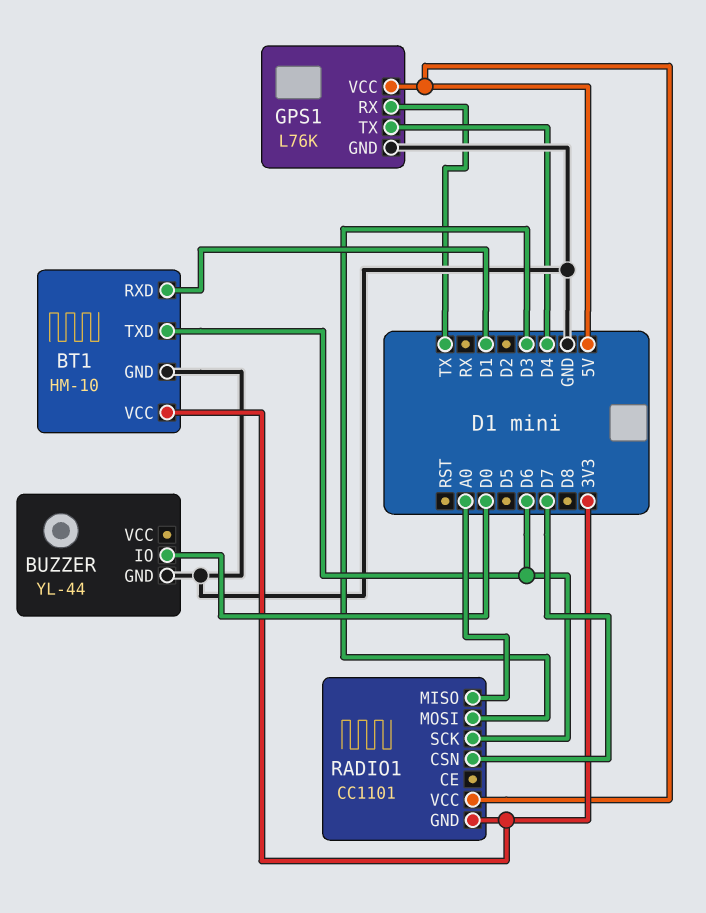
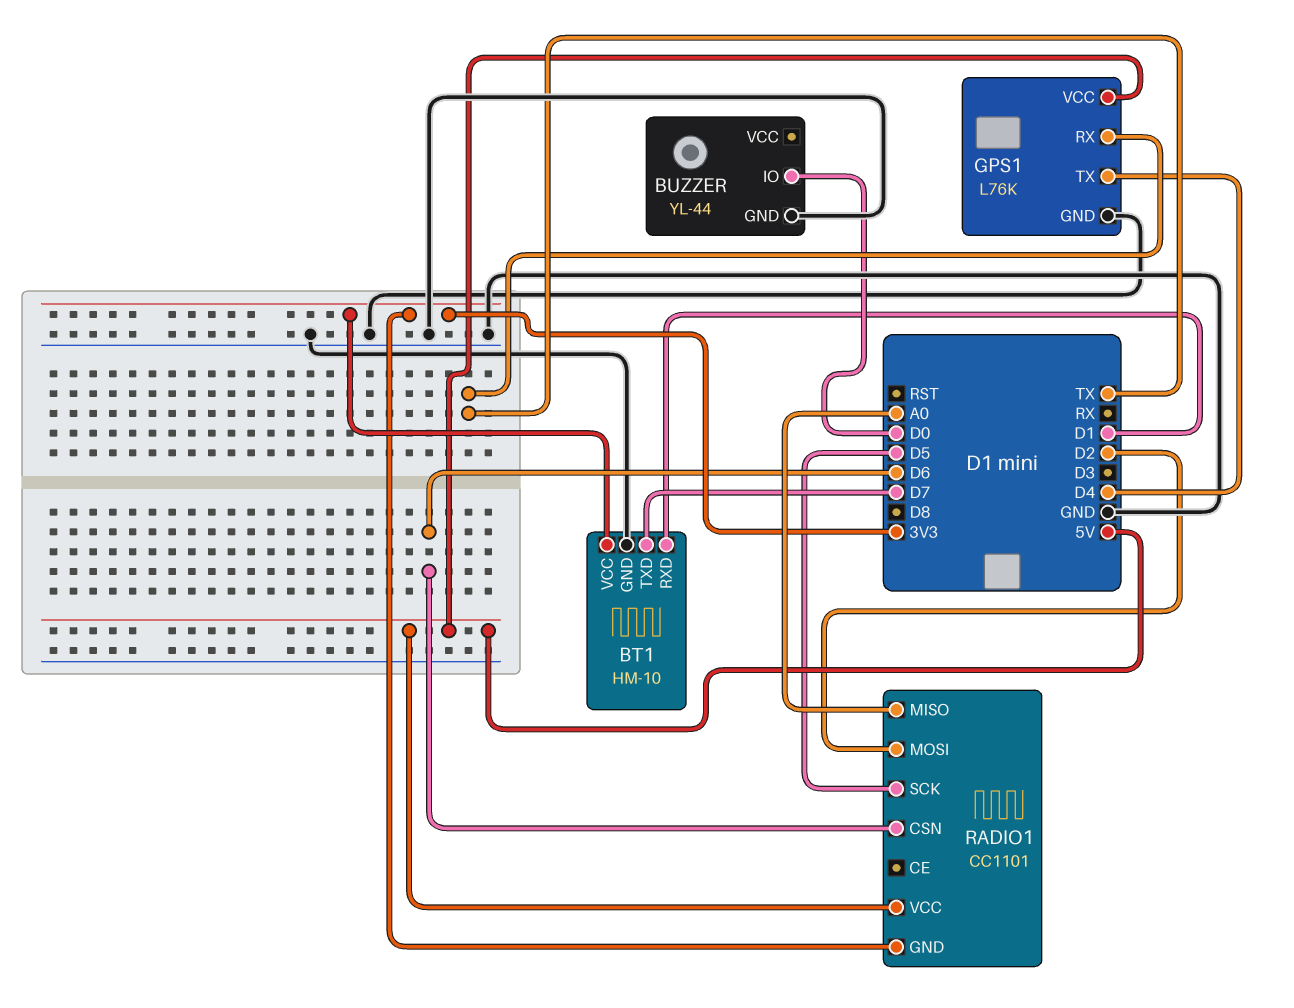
BT1 pin TXD: D6 -> D7
RADIO1 pin CSN: D7 -> D6
RADIO1 pin MOSI: D3 -> D2
RADIO1 pin SCK: D6 -> D5

